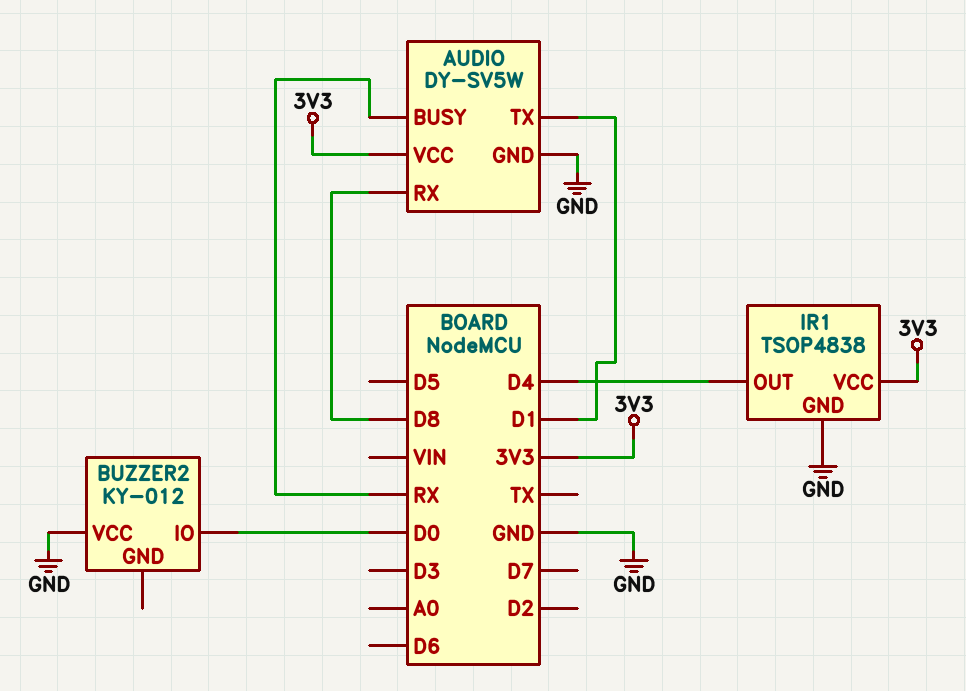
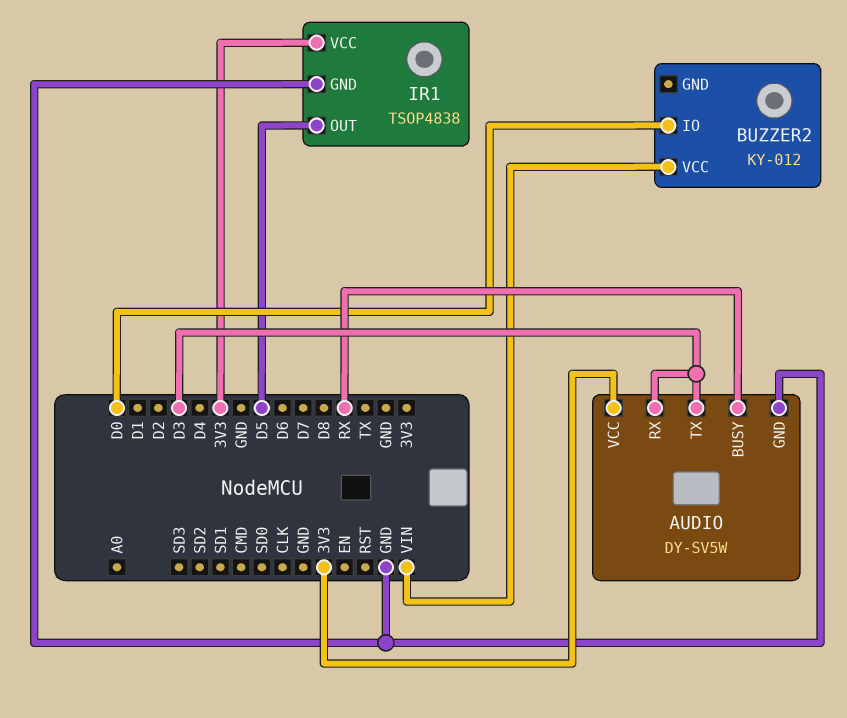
AUDIO pin RX: D8 -> D3
AUDIO pin TX: D1 -> D3
BUZZER2 pin VCC: GND -> VIN
IR1 pin OUT: D4 -> D5

